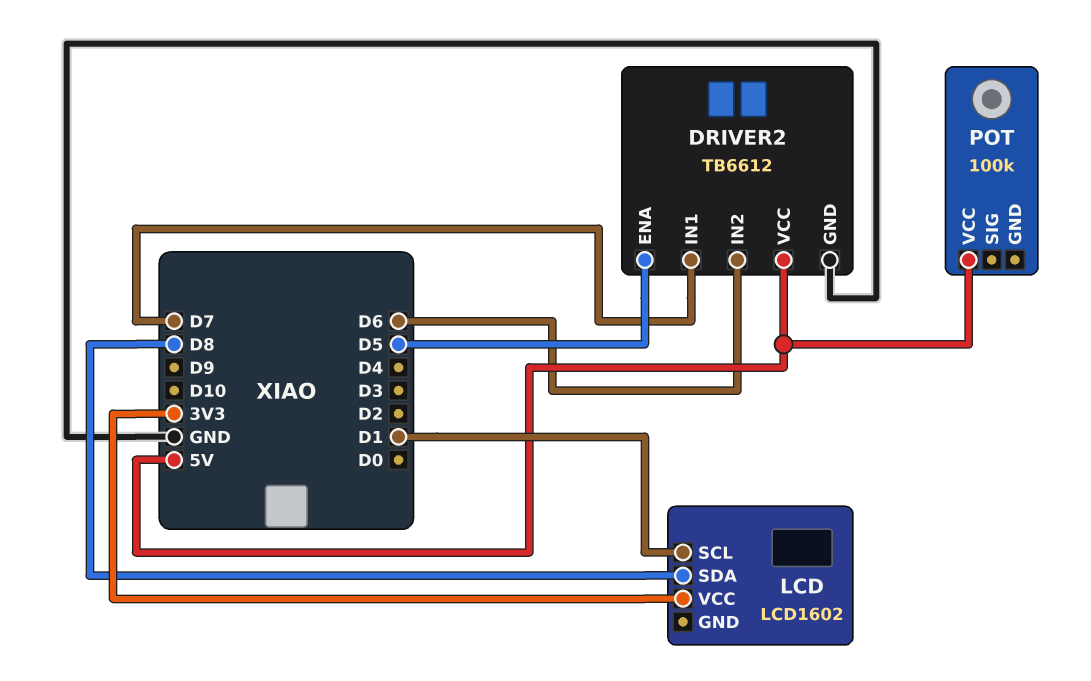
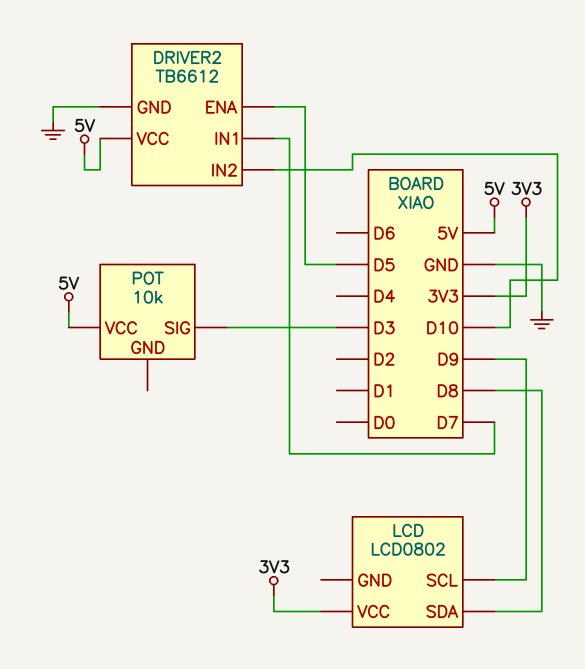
DRIVER2 pin IN2: D6 -> D10
LCD: LCD1602 -> LCD0802
LCD pin SCL: D1 -> D9
POT: 100k -> 10k
POT pin SIG: none -> D3

